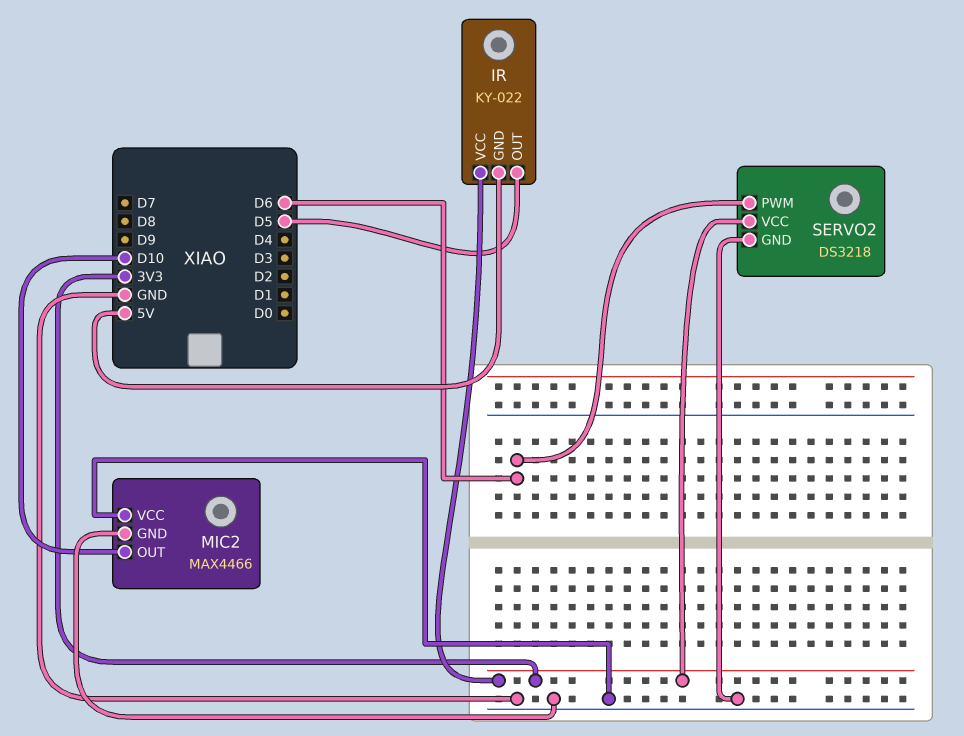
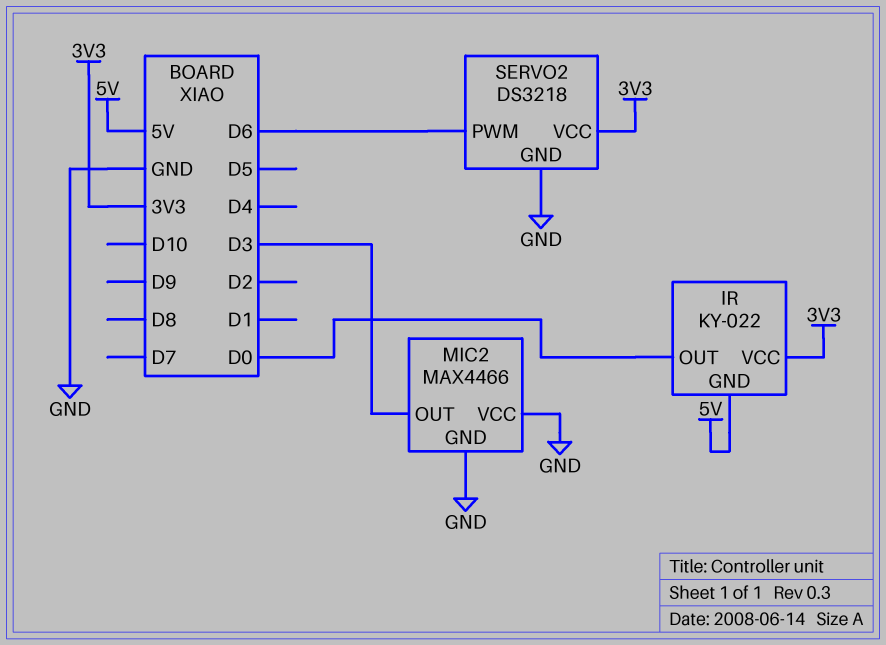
IR pin OUT: D5 -> D0
MIC2 pin OUT: D10 -> D3

